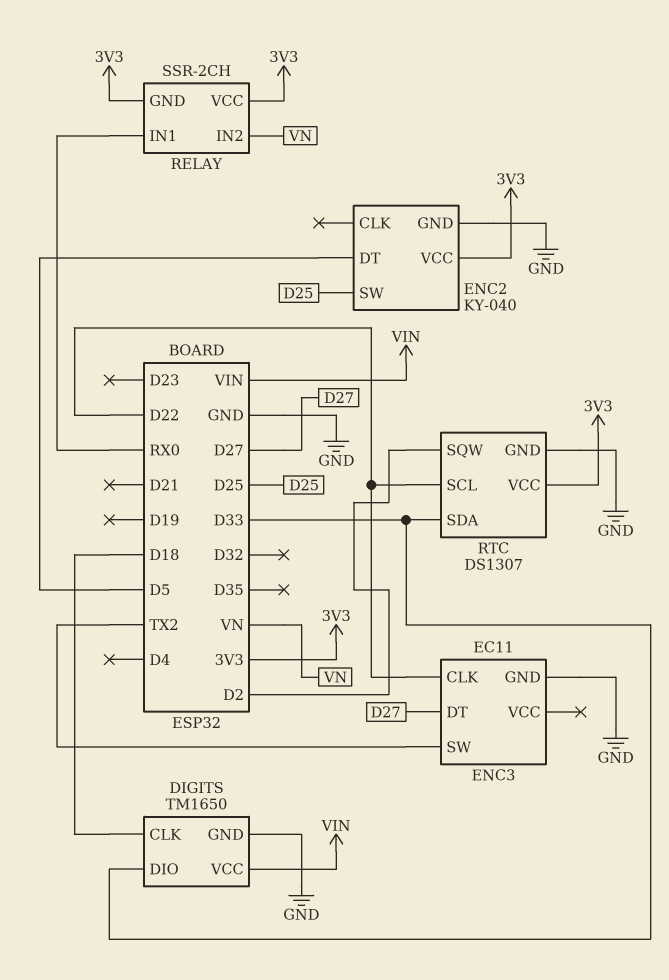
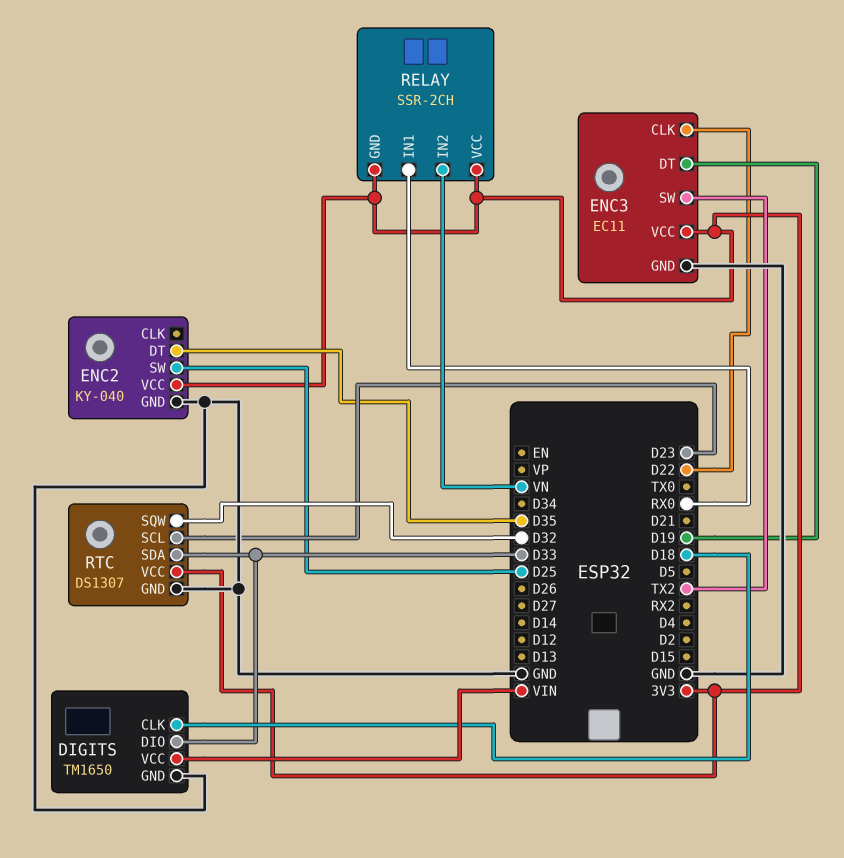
ENC2 pin DT: D5 -> D35
ENC3 pin DT: D27 -> D19
ENC3 pin VCC: none -> 3V3
RTC pin SCL: D22 -> D23
RTC pin SQW: D2 -> D32

